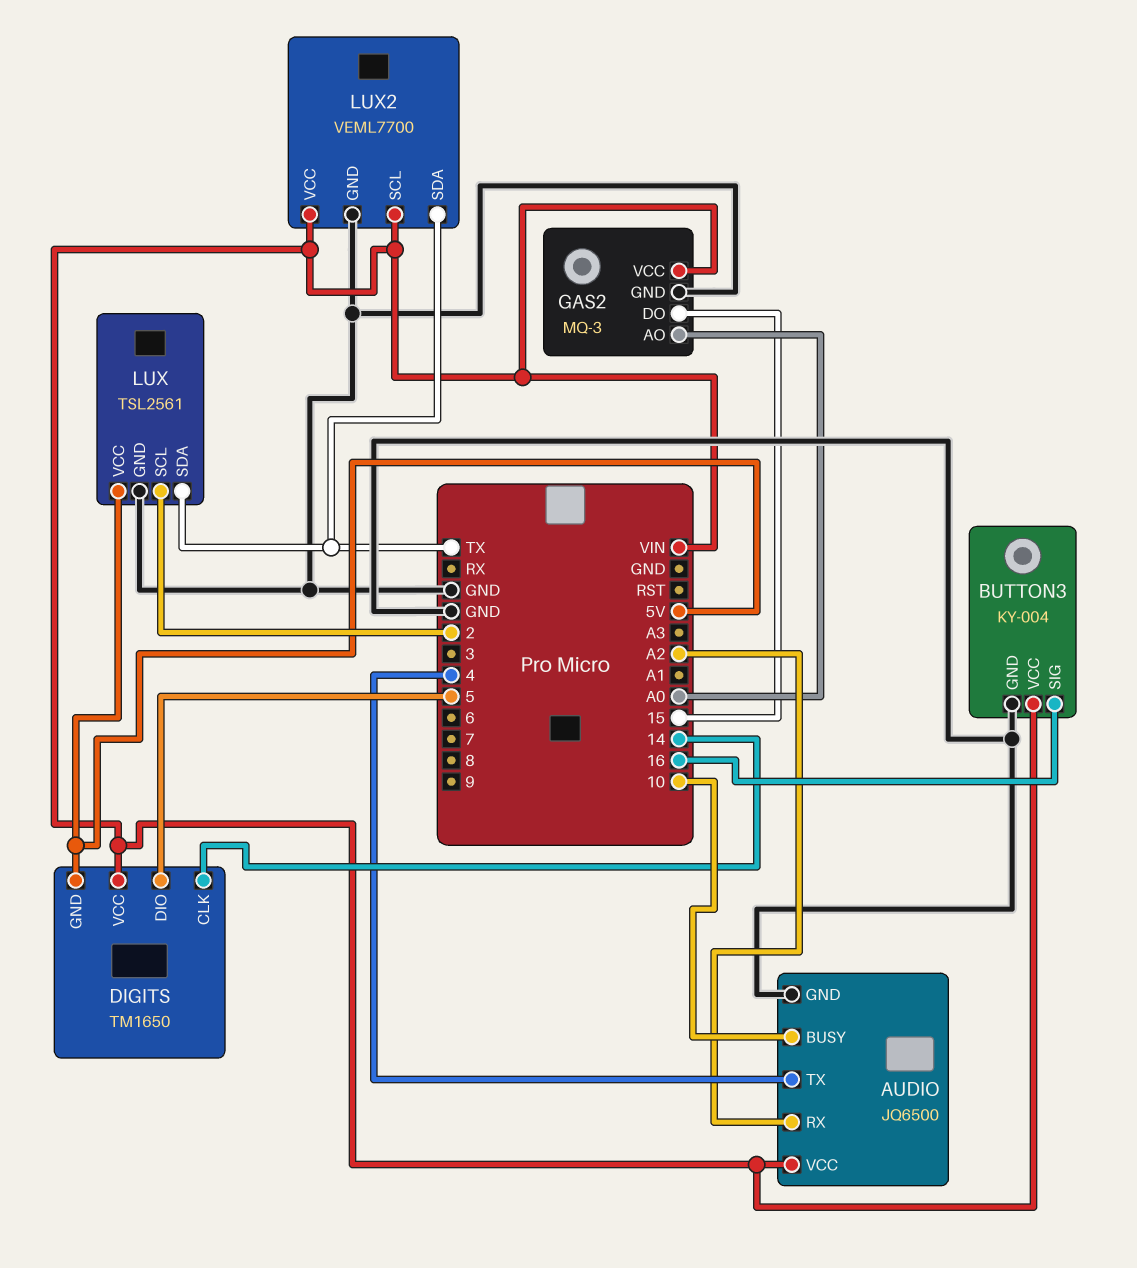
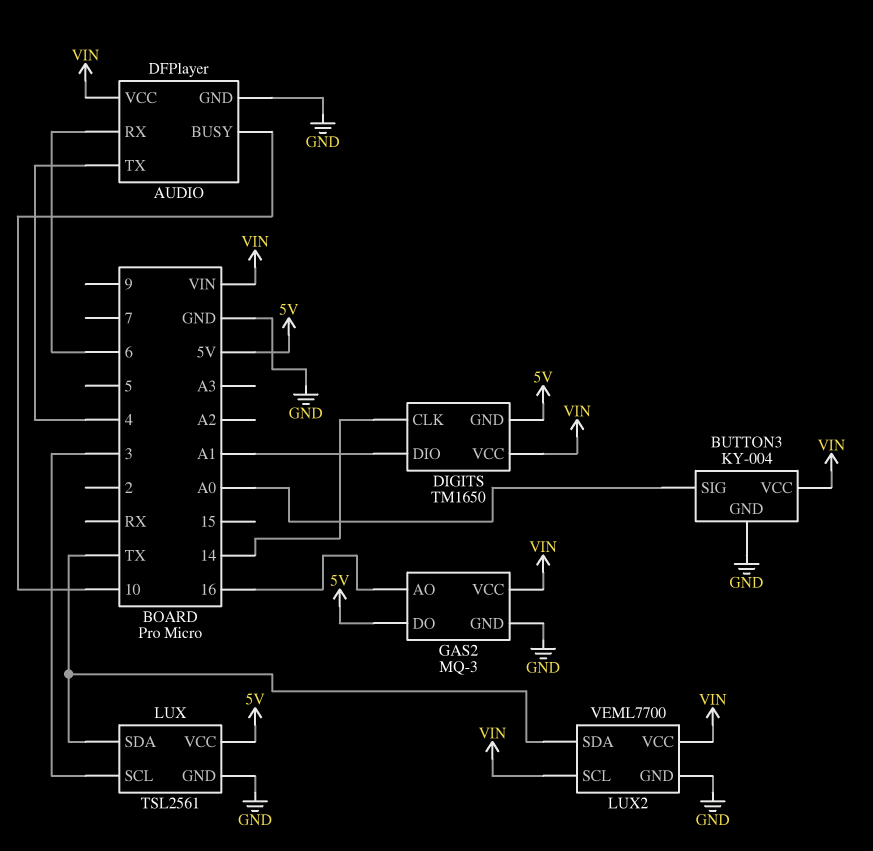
AUDIO: JQ6500 -> DFPlayer
AUDIO pin RX: A2 -> 6
BUTTON3 pin SIG: 16 -> A0
DIGITS pin DIO: 5 -> A1
GAS2 pin AO: A0 -> 16
GAS2 pin DO: 15 -> 5V
LUX pin SCL: 2 -> 3

